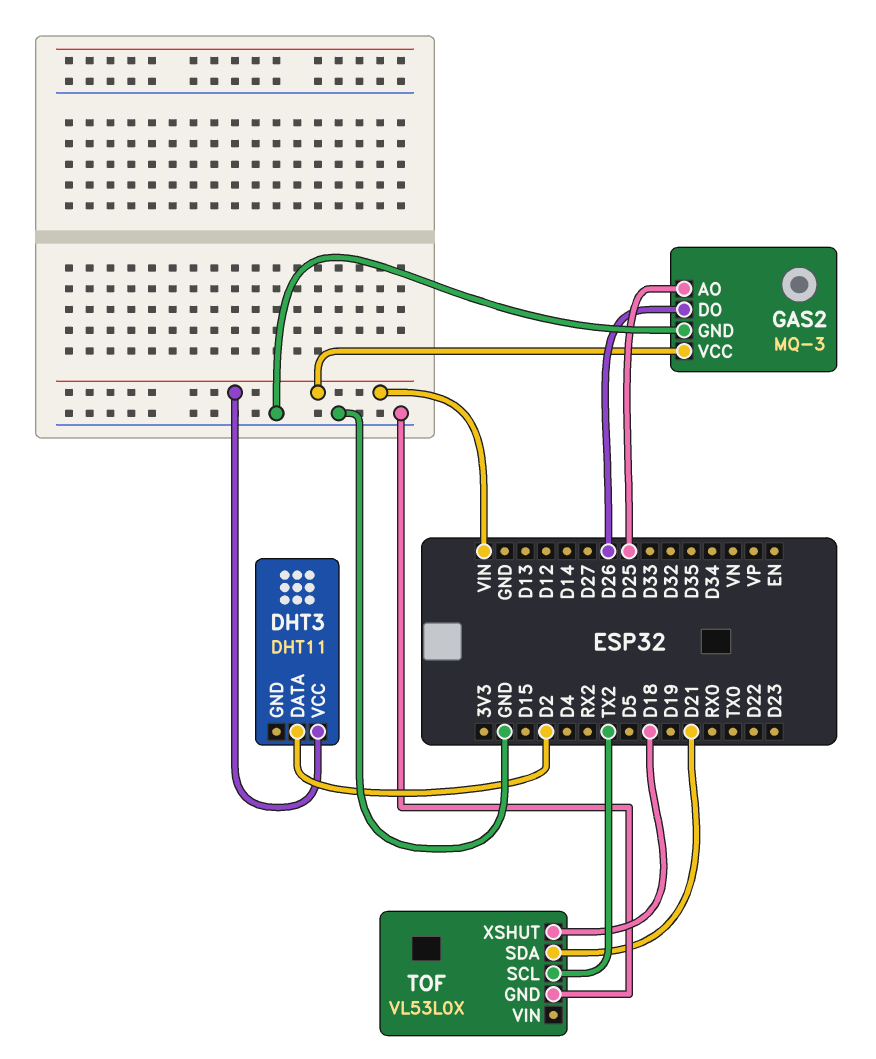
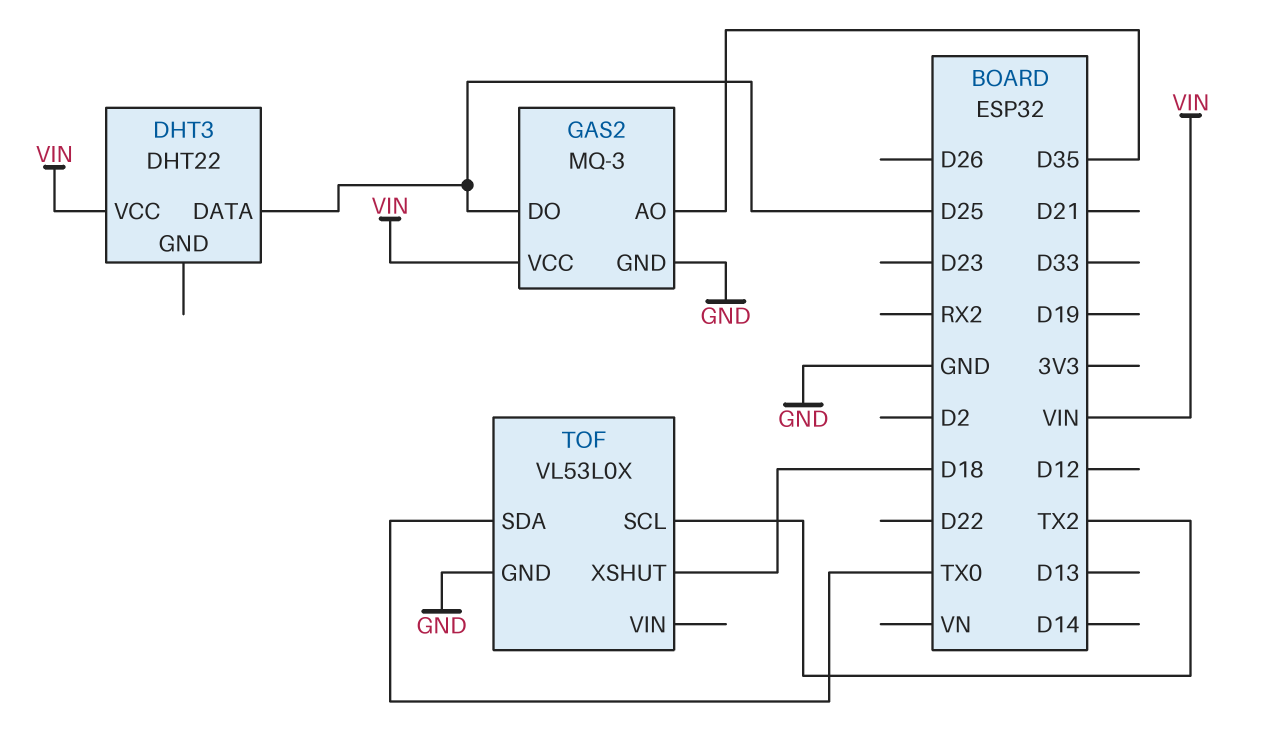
DHT3: DHT11 -> DHT22
DHT3 pin DATA: D2 -> D25
GAS2 pin AO: D25 -> D35
GAS2 pin DO: D26 -> D25
TOF pin SDA: D21 -> TX0

